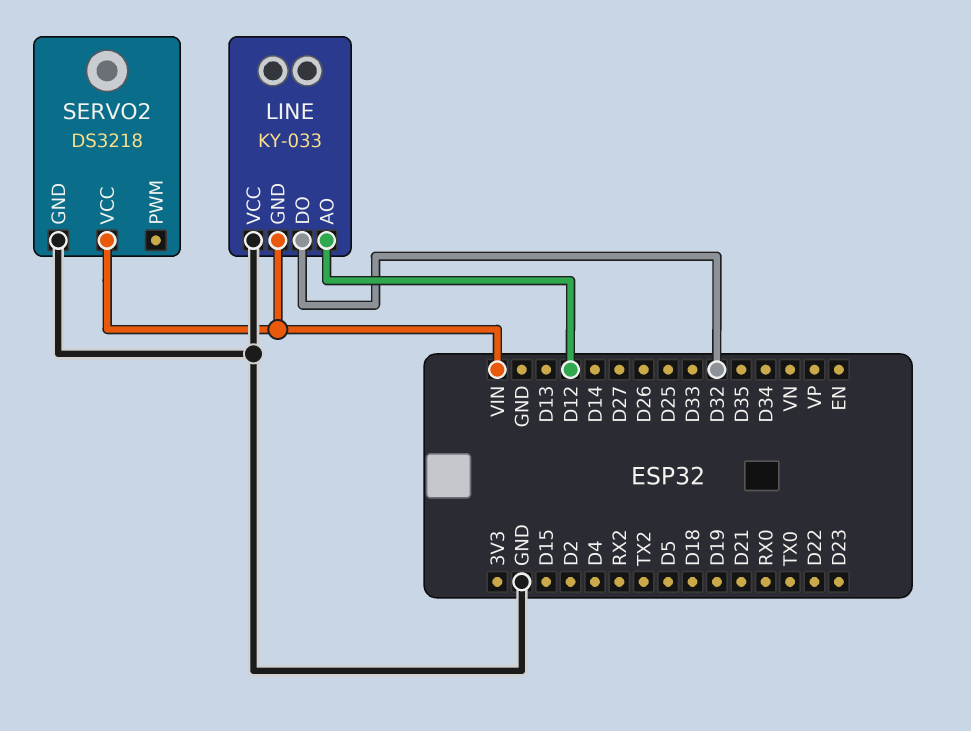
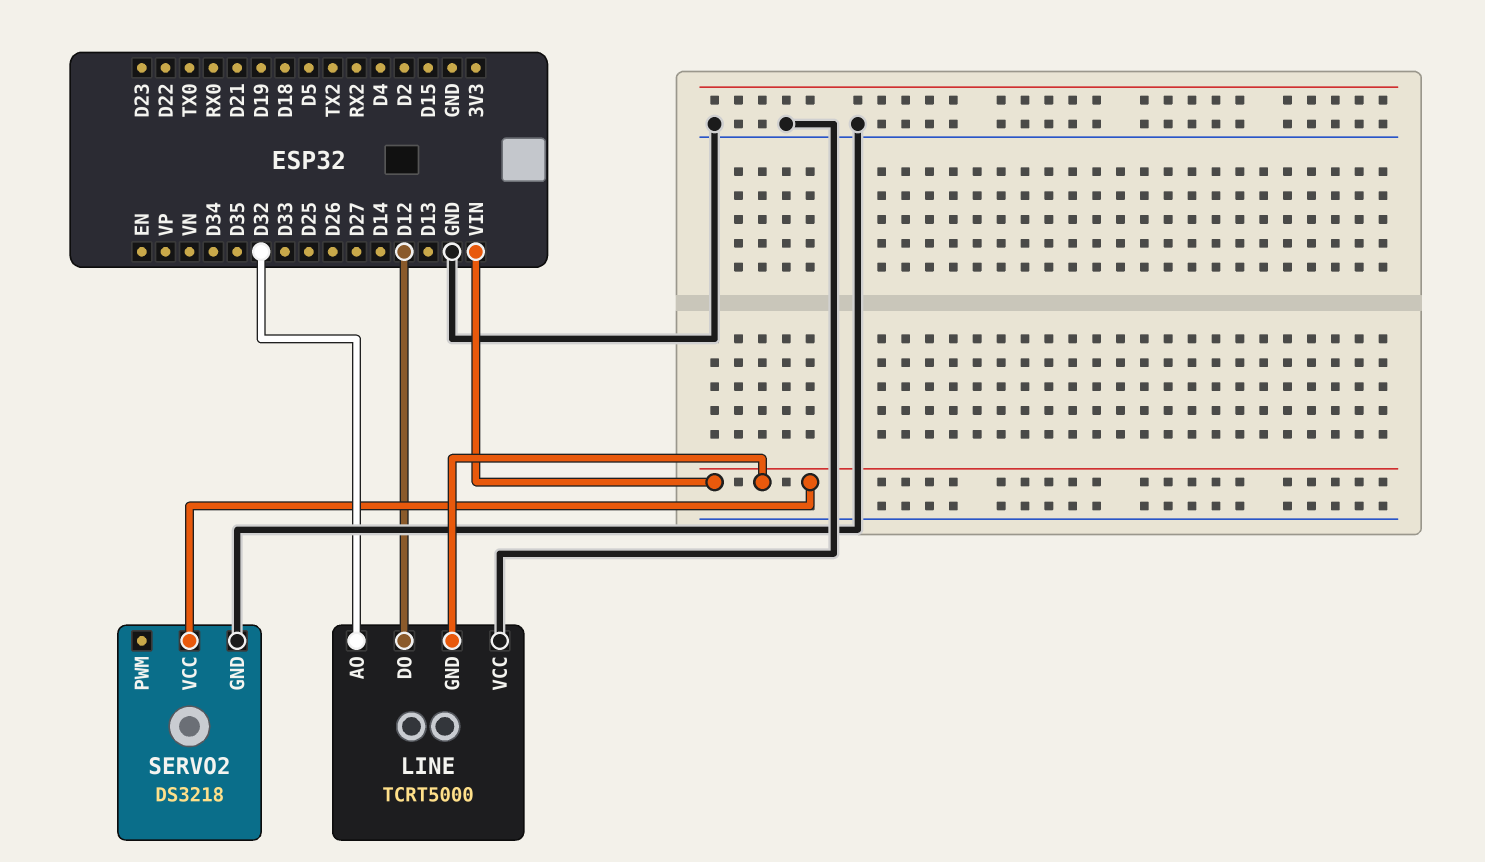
LINE: KY-033 -> TCRT5000
LINE pin AO: D12 -> D32
LINE pin DO: D32 -> D12

